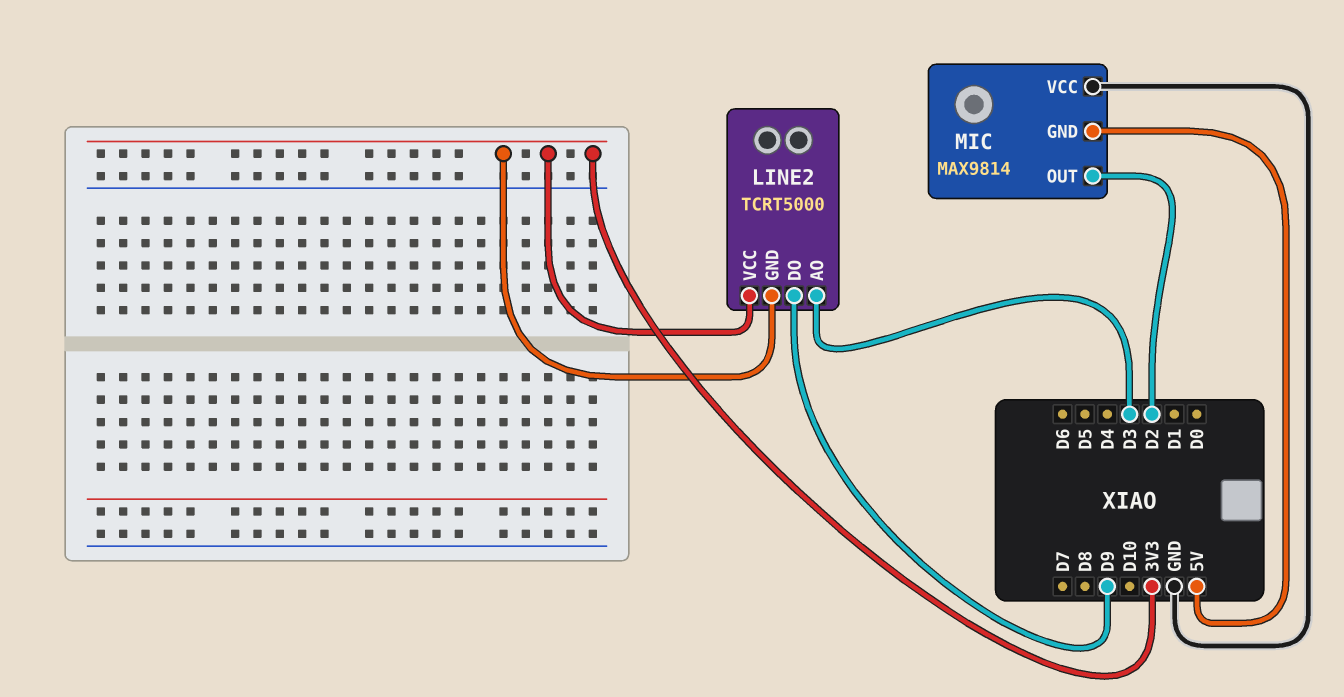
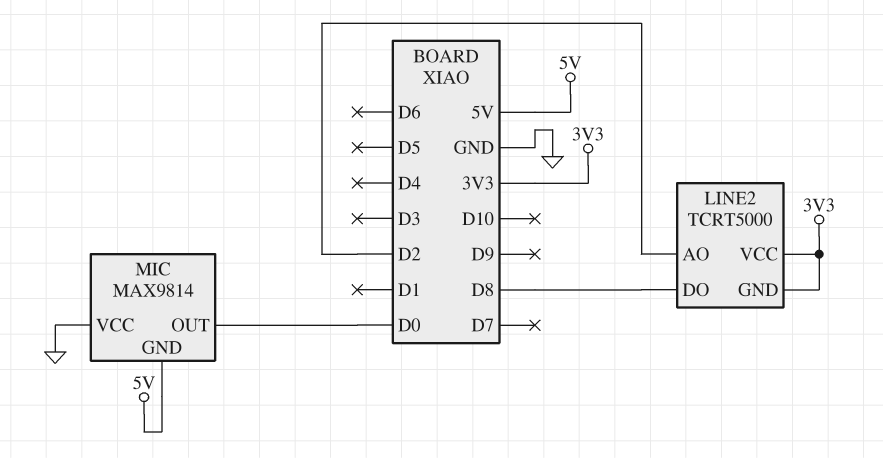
LINE2 pin AO: D3 -> D2
LINE2 pin DO: D9 -> D8
MIC pin OUT: D2 -> D0

